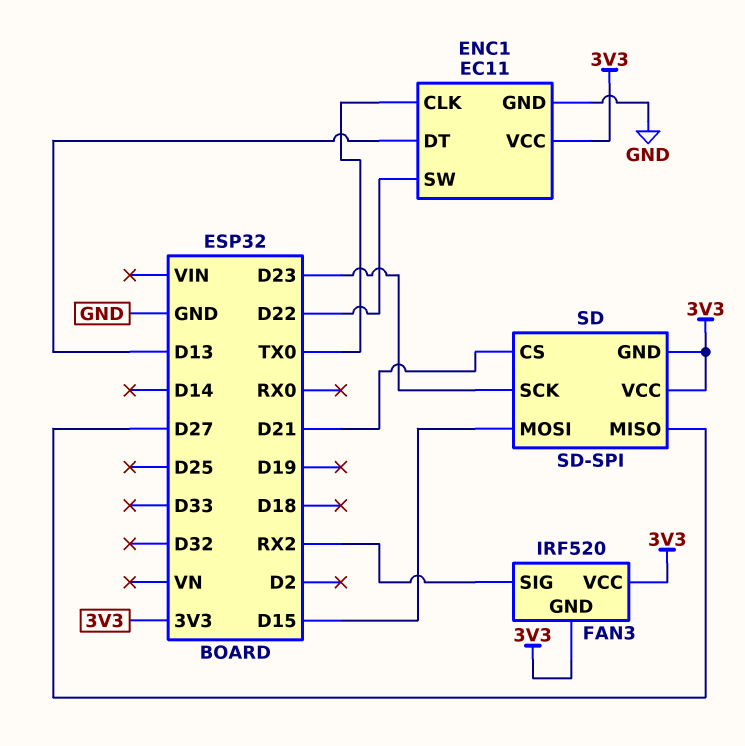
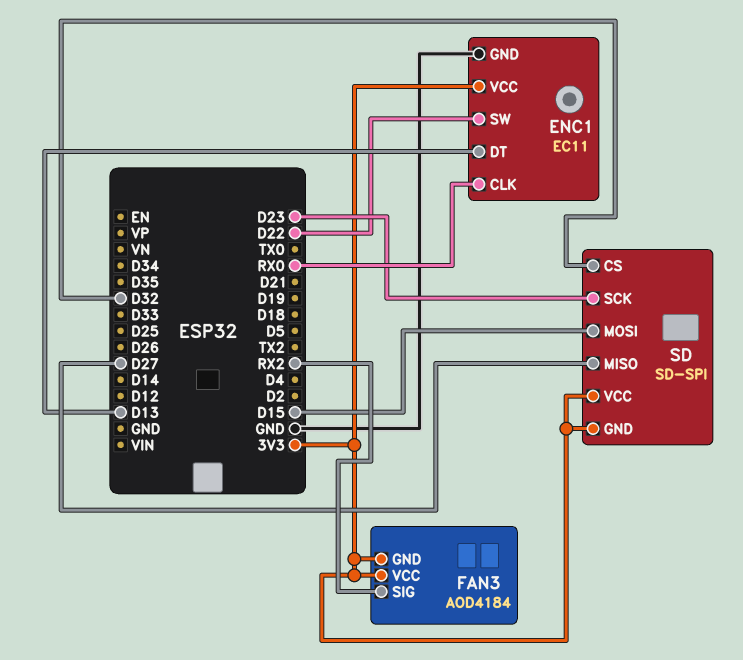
ENC1 pin CLK: TX0 -> RX0
FAN3: IRF520 -> AOD4184
SD pin CS: D21 -> D32

